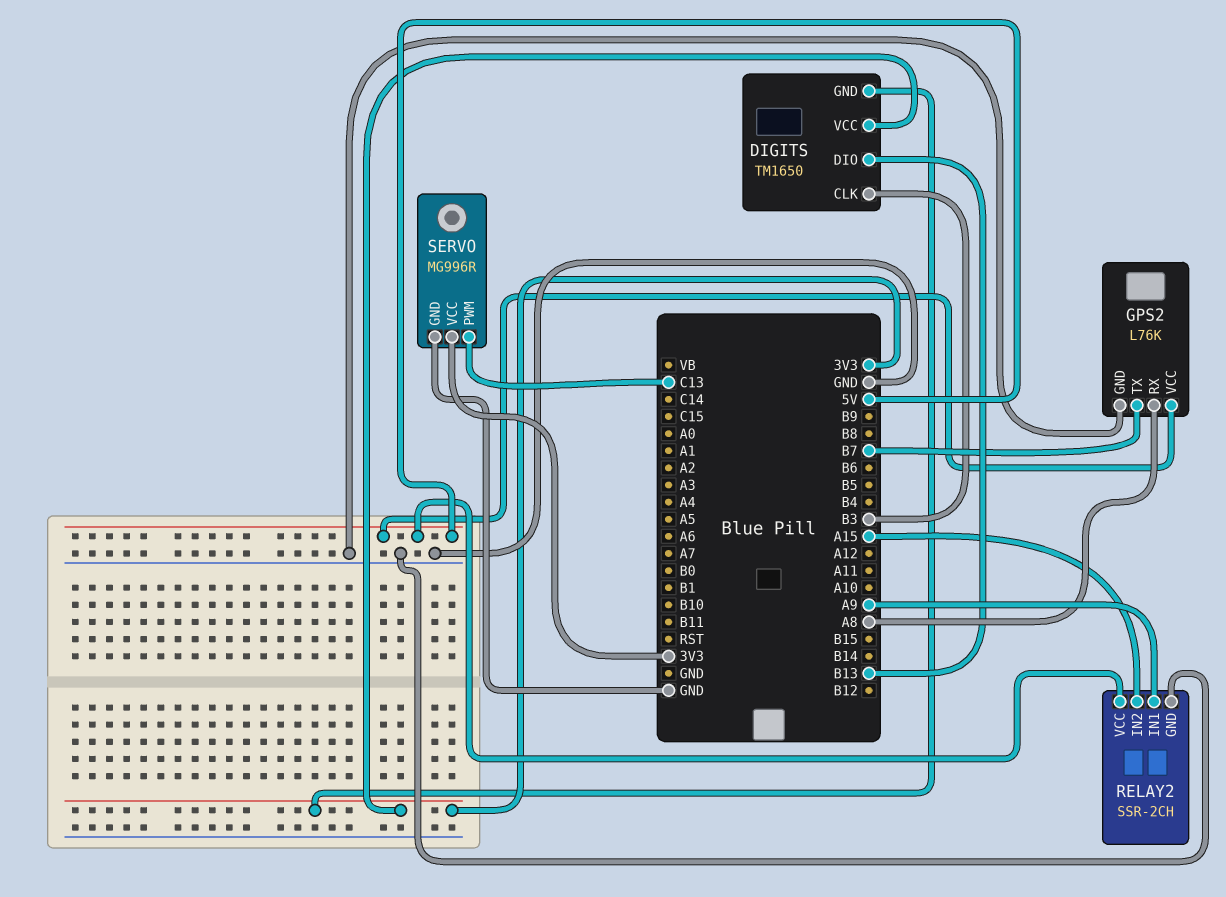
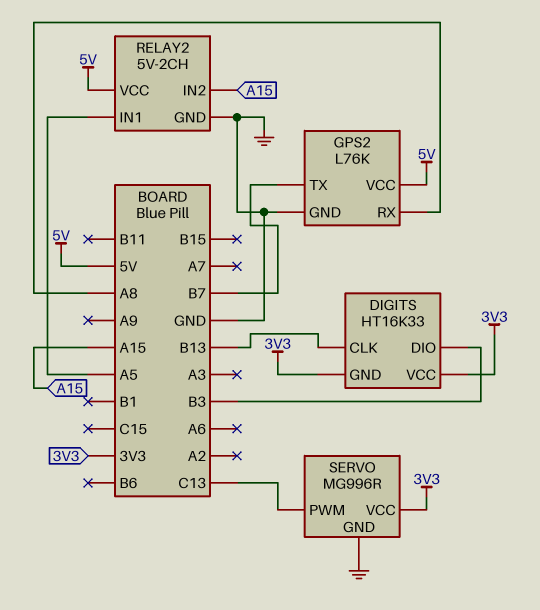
DIGITS: TM1650 -> HT16K33
DIGITS pin CLK: B3 -> B13
DIGITS pin DIO: B13 -> B3
RELAY2: SSR-2CH -> 5V-2CH
RELAY2 pin IN1: A9 -> A5

